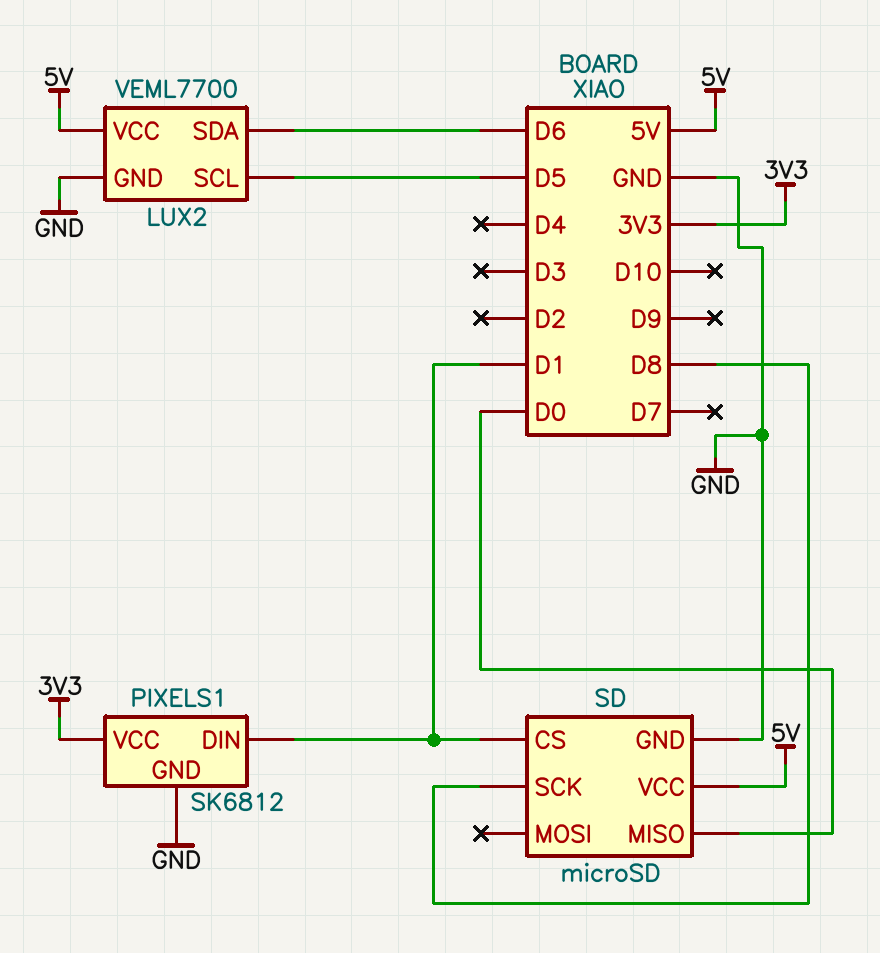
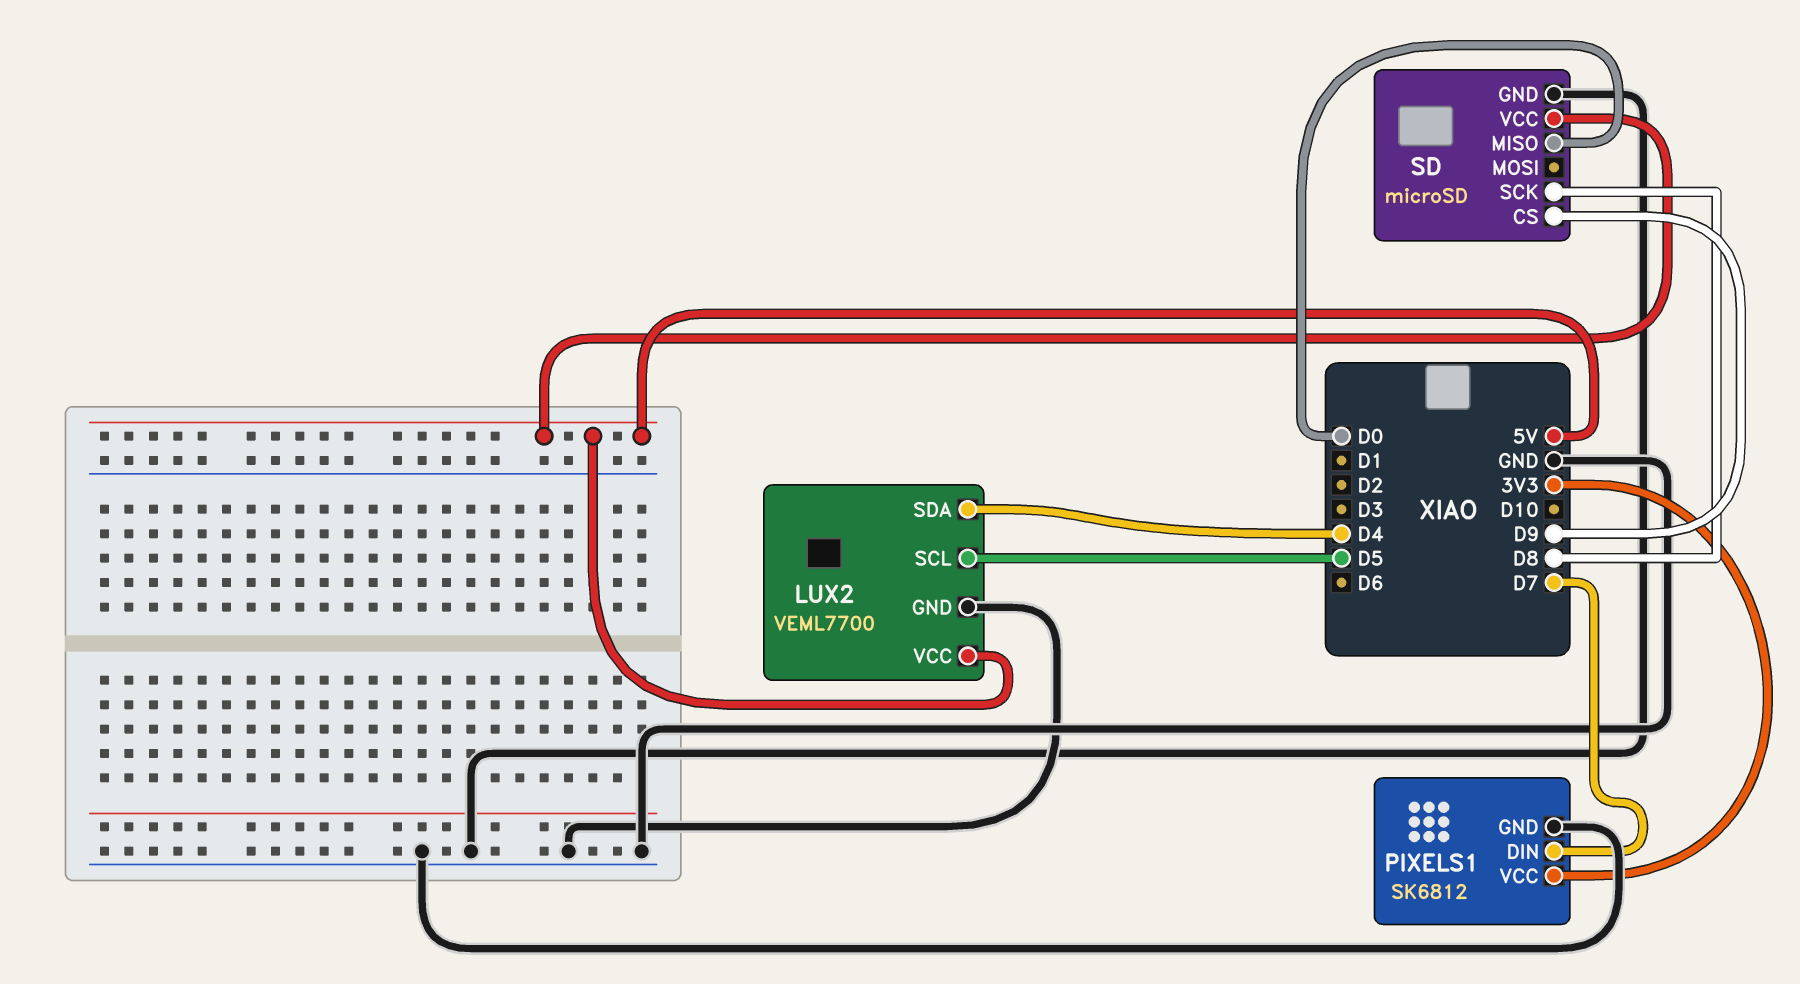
LUX2 pin SDA: D6 -> D4
PIXELS1 pin DIN: D1 -> D7
SD pin CS: D1 -> D9

